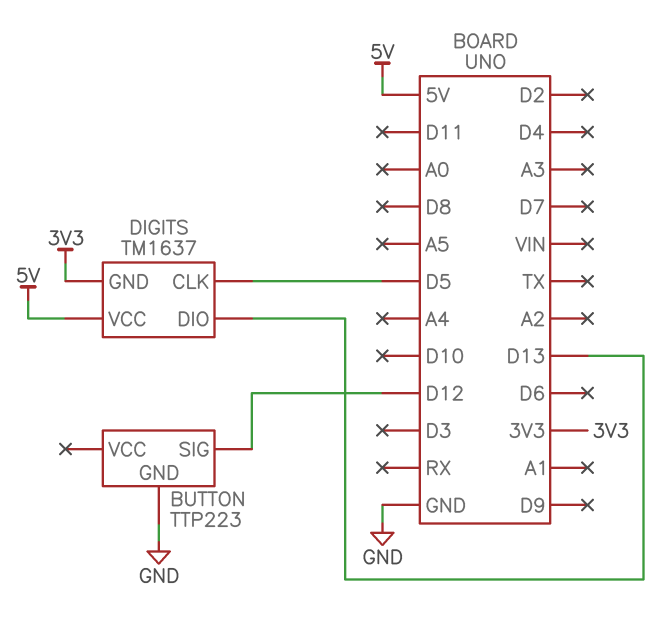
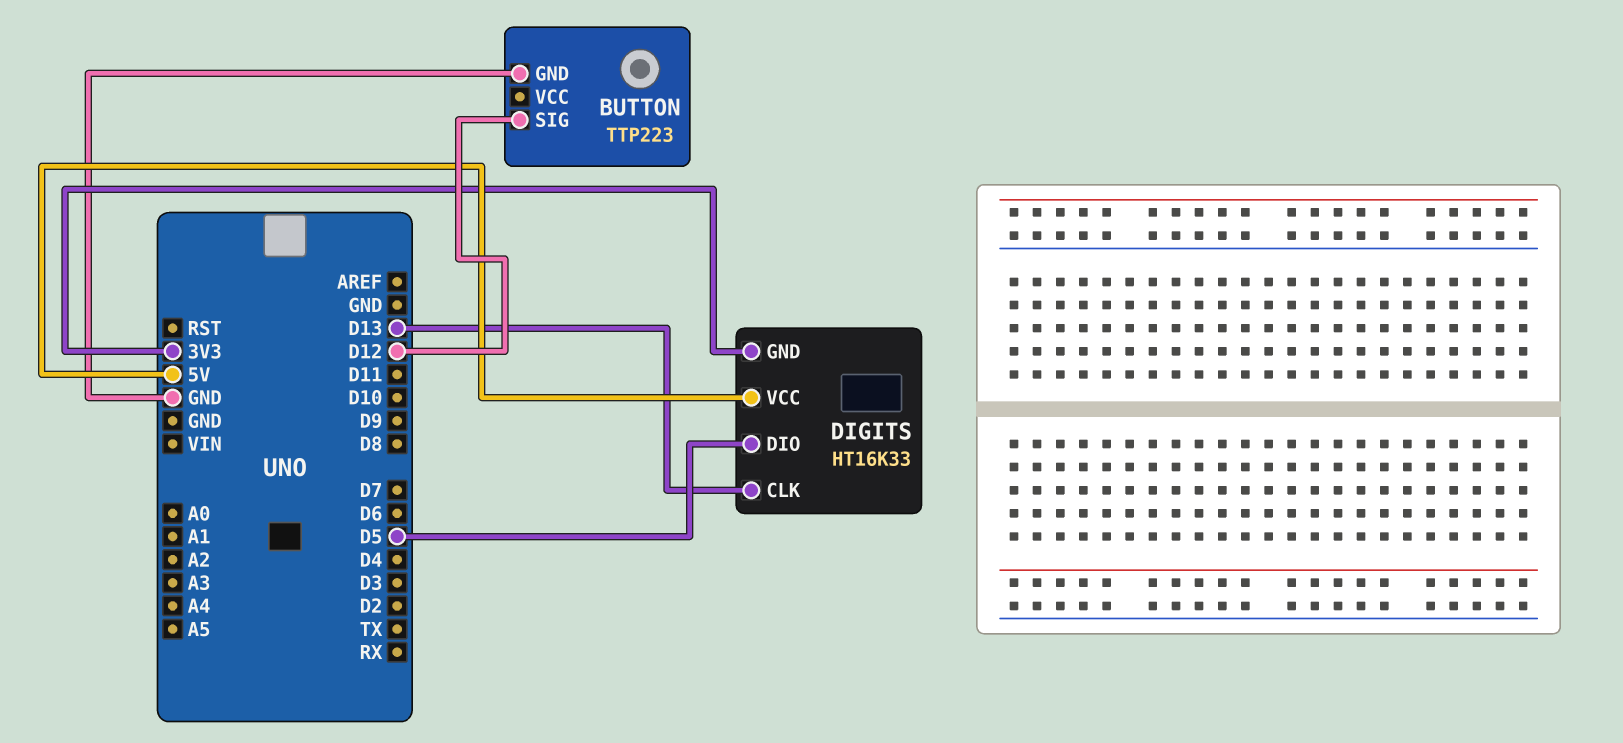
DIGITS: TM1637 -> HT16K33
DIGITS pin CLK: D5 -> D13
DIGITS pin DIO: D13 -> D5

